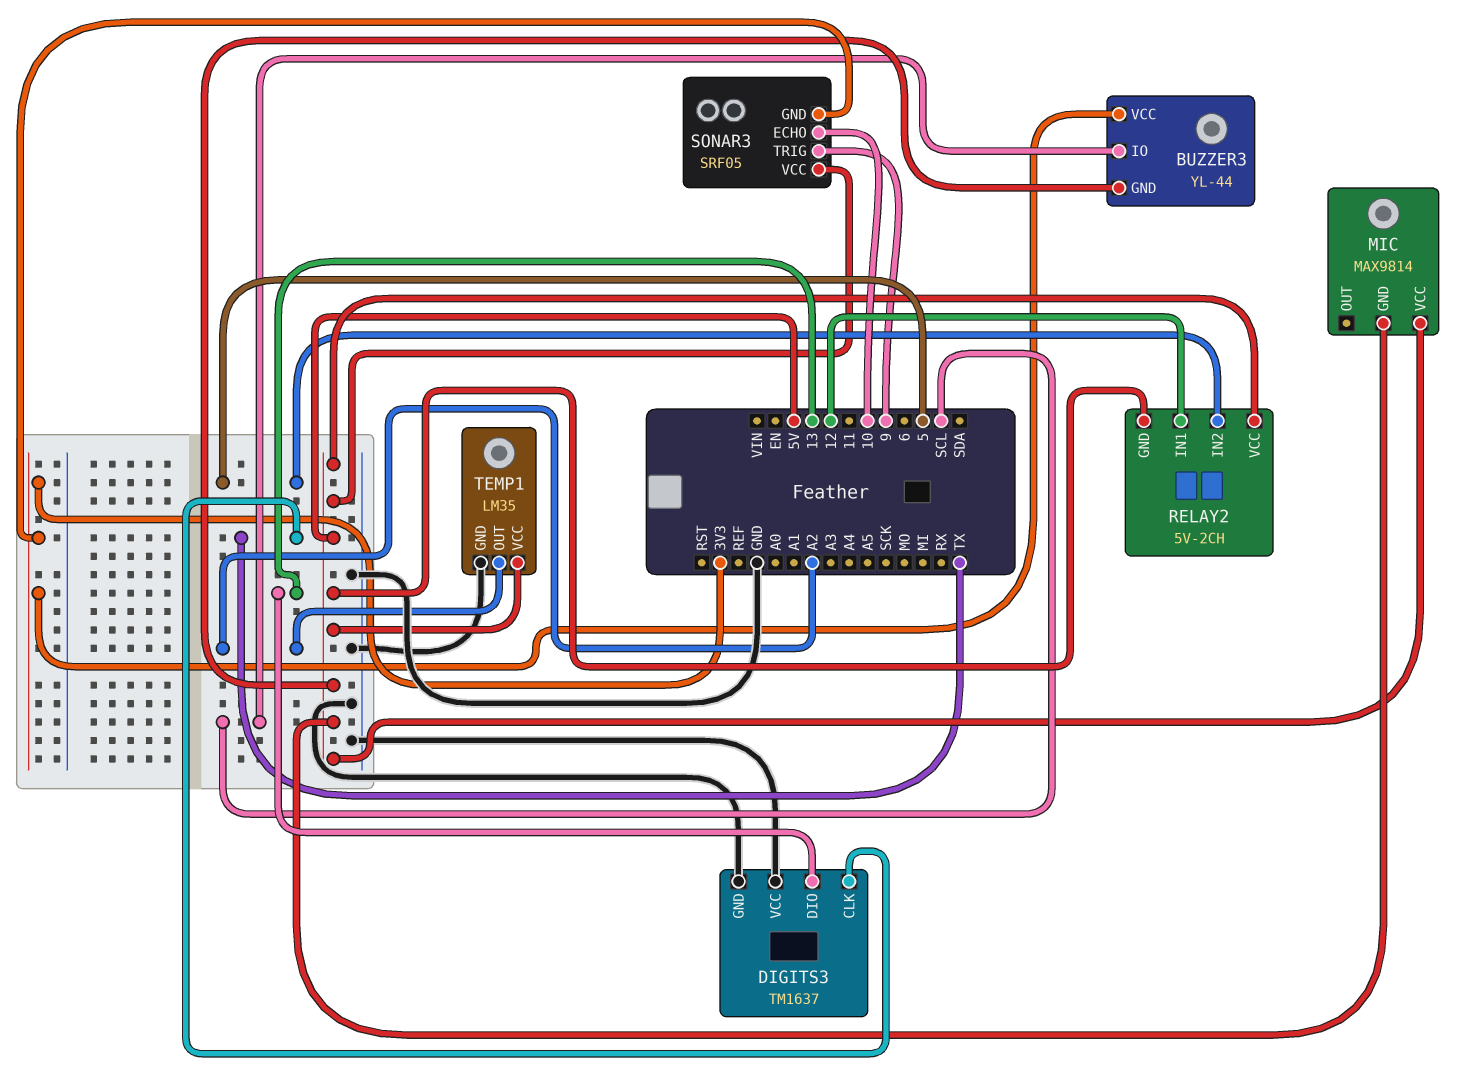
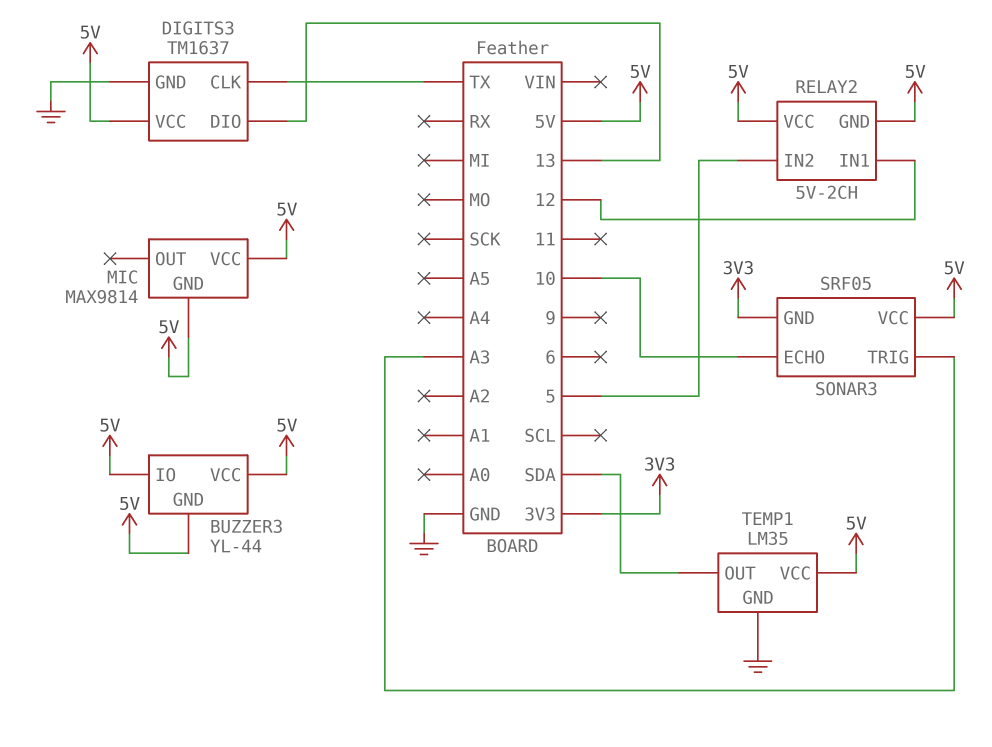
BUZZER3 pin IO: SCL -> 5V
BUZZER3 pin VCC: 3V3 -> 5V
DIGITS3 pin VCC: GND -> 5V
SONAR3 pin TRIG: 9 -> A3
TEMP1 pin OUT: A2 -> SDA

